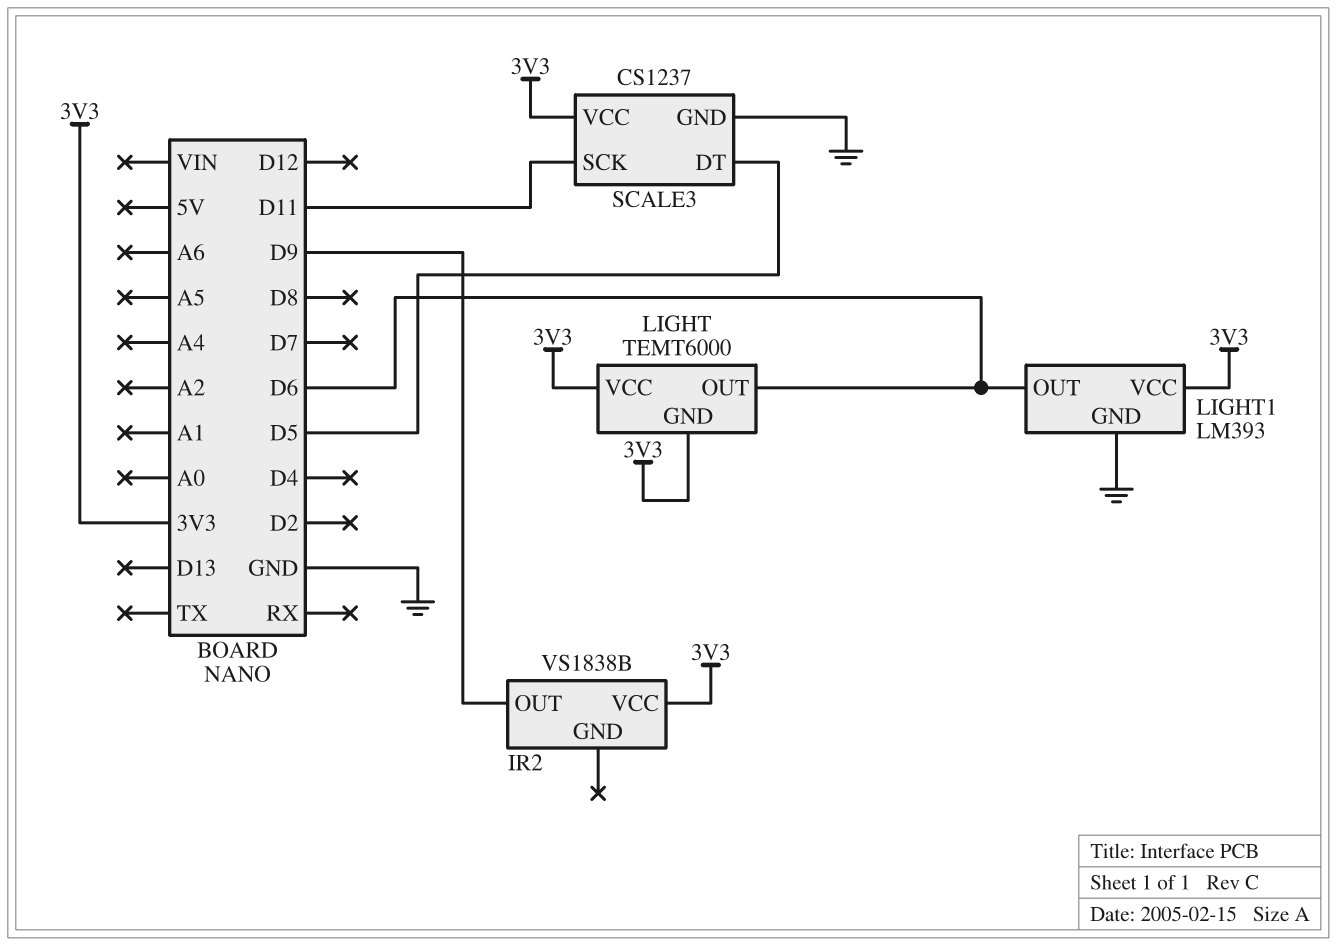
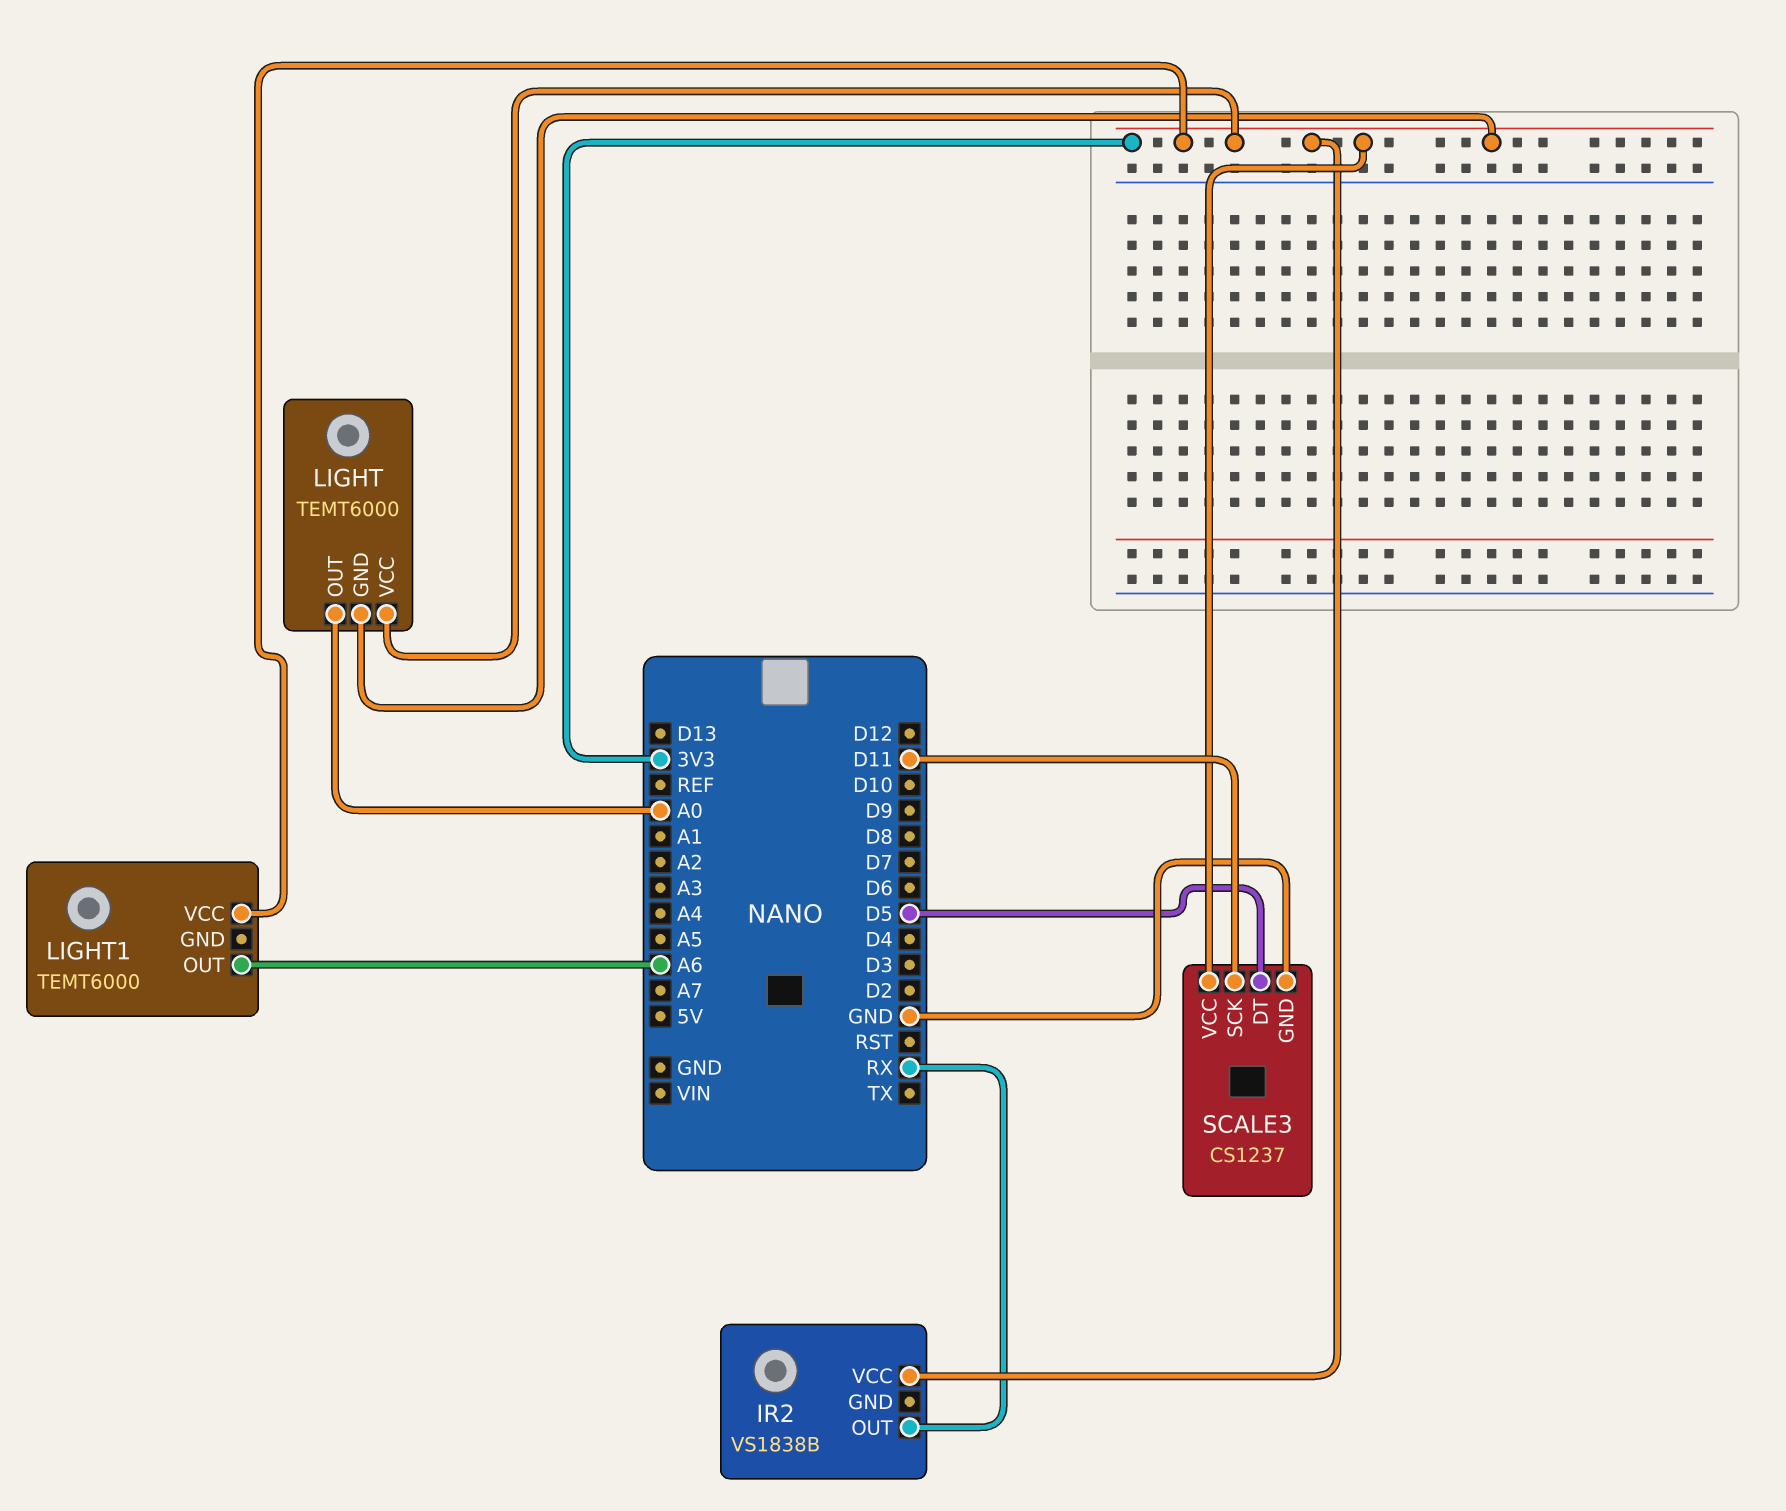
IR2 pin OUT: D9 -> RX
LIGHT pin OUT: D6 -> A0
LIGHT1: LM393 -> TEMT6000
LIGHT1 pin GND: GND -> none
LIGHT1 pin OUT: D6 -> A6

